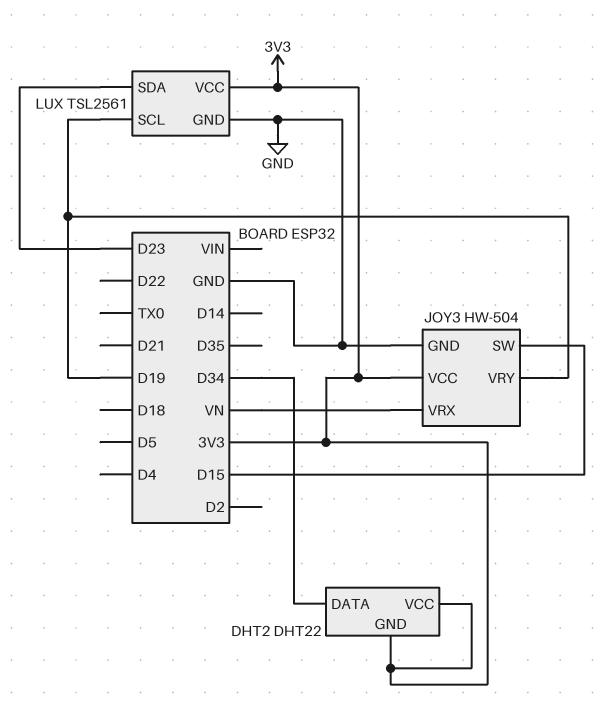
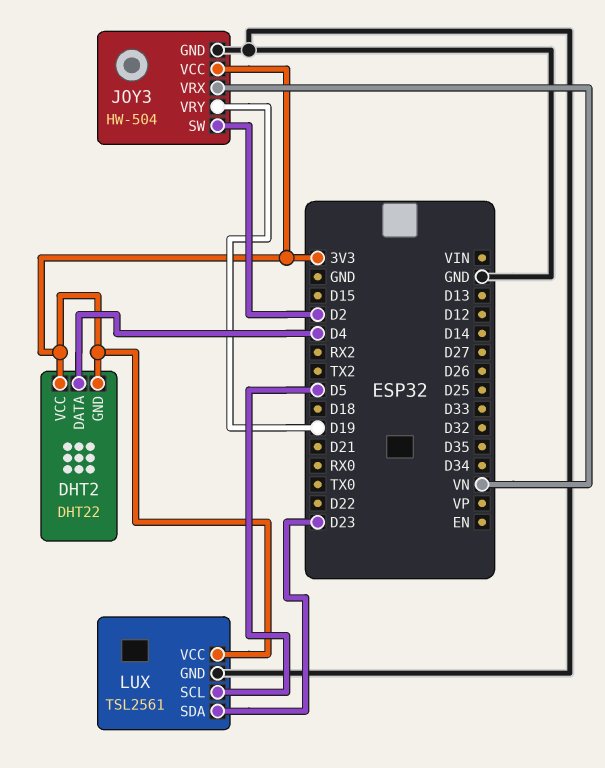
DHT2 pin DATA: D34 -> D4
JOY3 pin SW: D15 -> D2
LUX pin SCL: D19 -> D5

